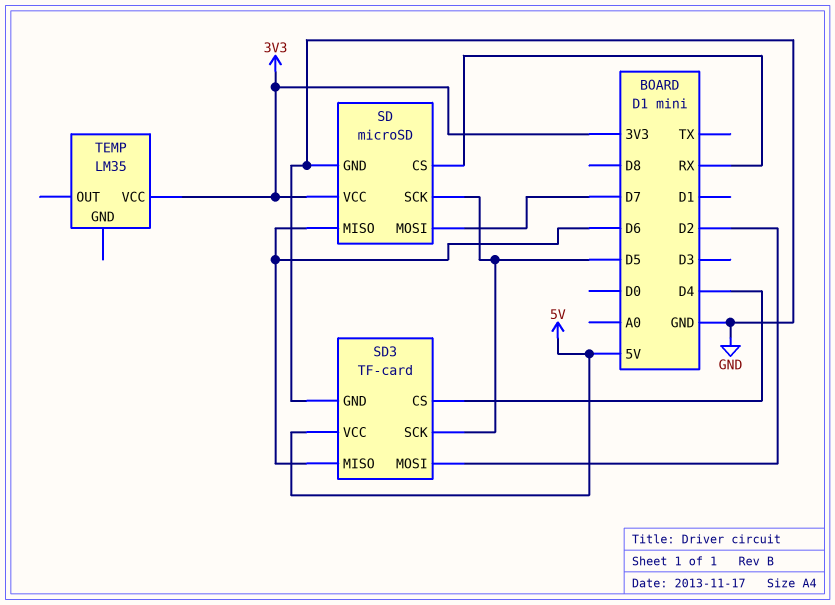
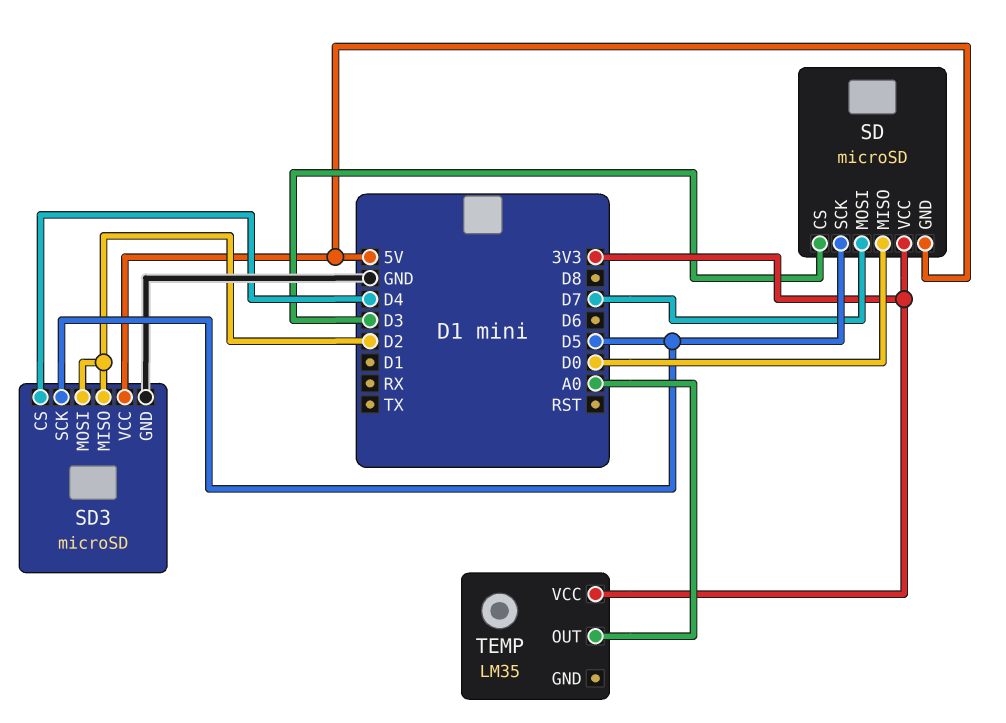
SD pin CS: RX -> D3
SD pin GND: GND -> 5V
SD pin MISO: D6 -> D0
SD3: TF-card -> microSD
SD3 pin MISO: D6 -> D2
TEMP pin OUT: none -> A0

